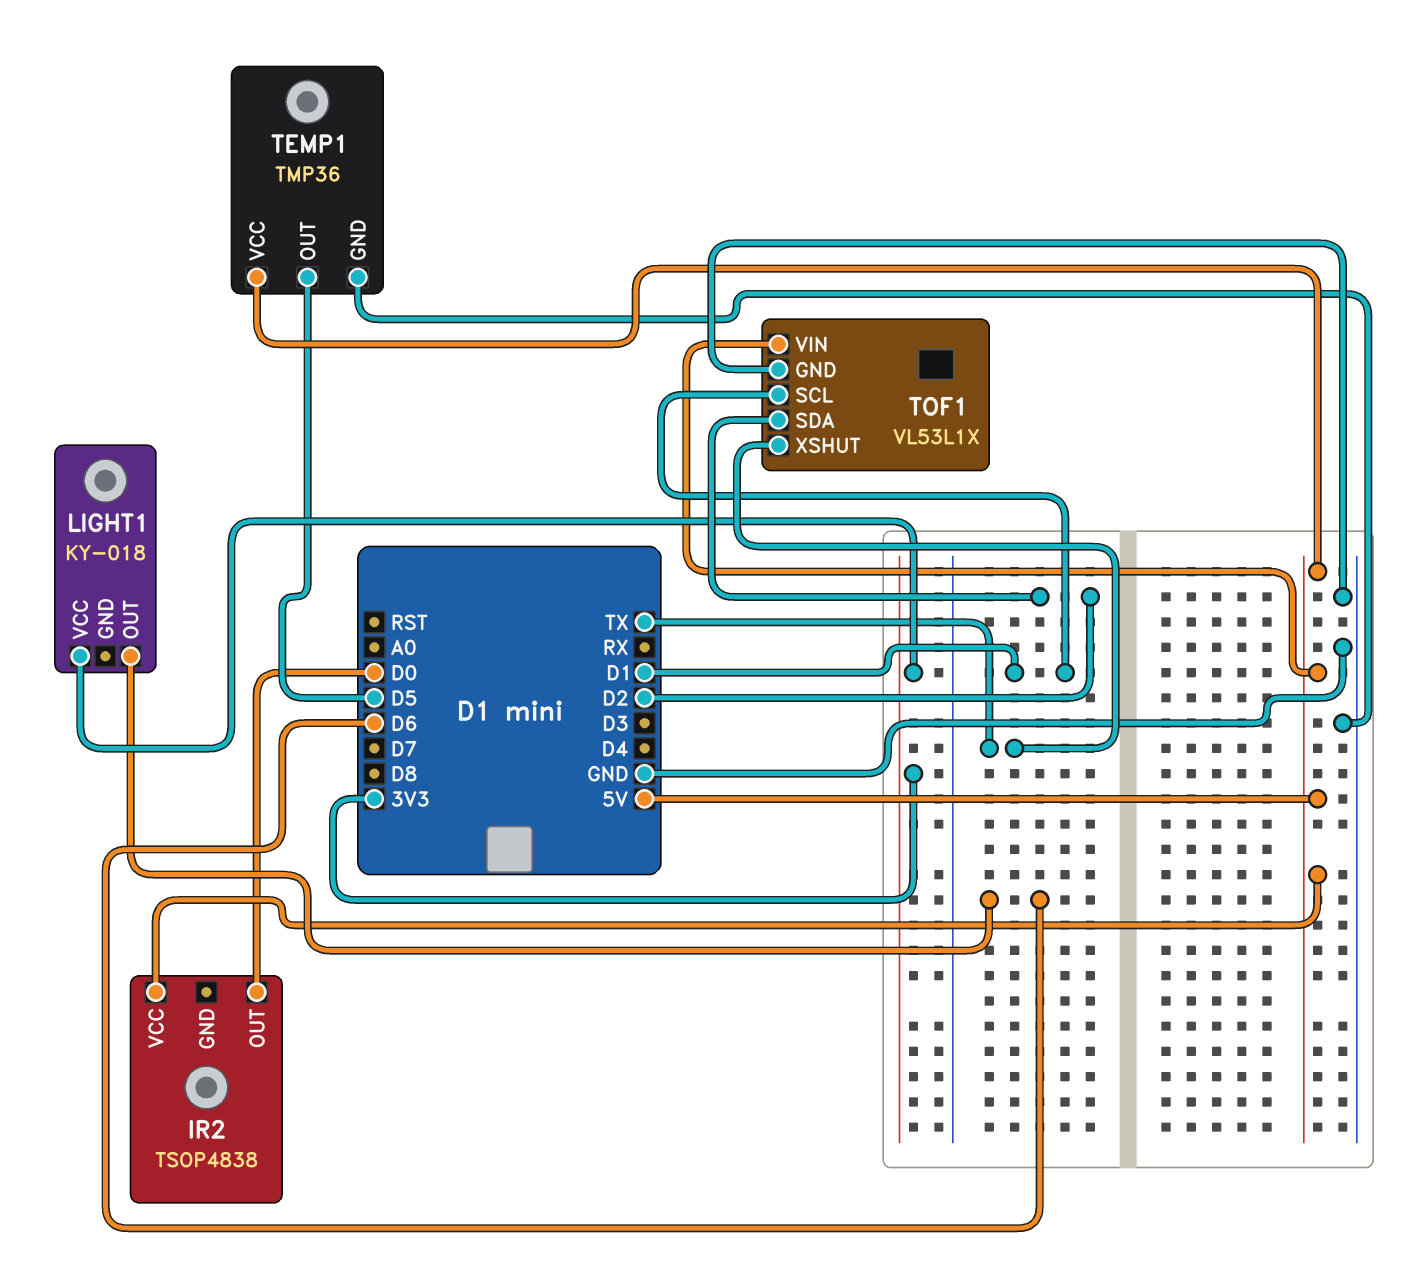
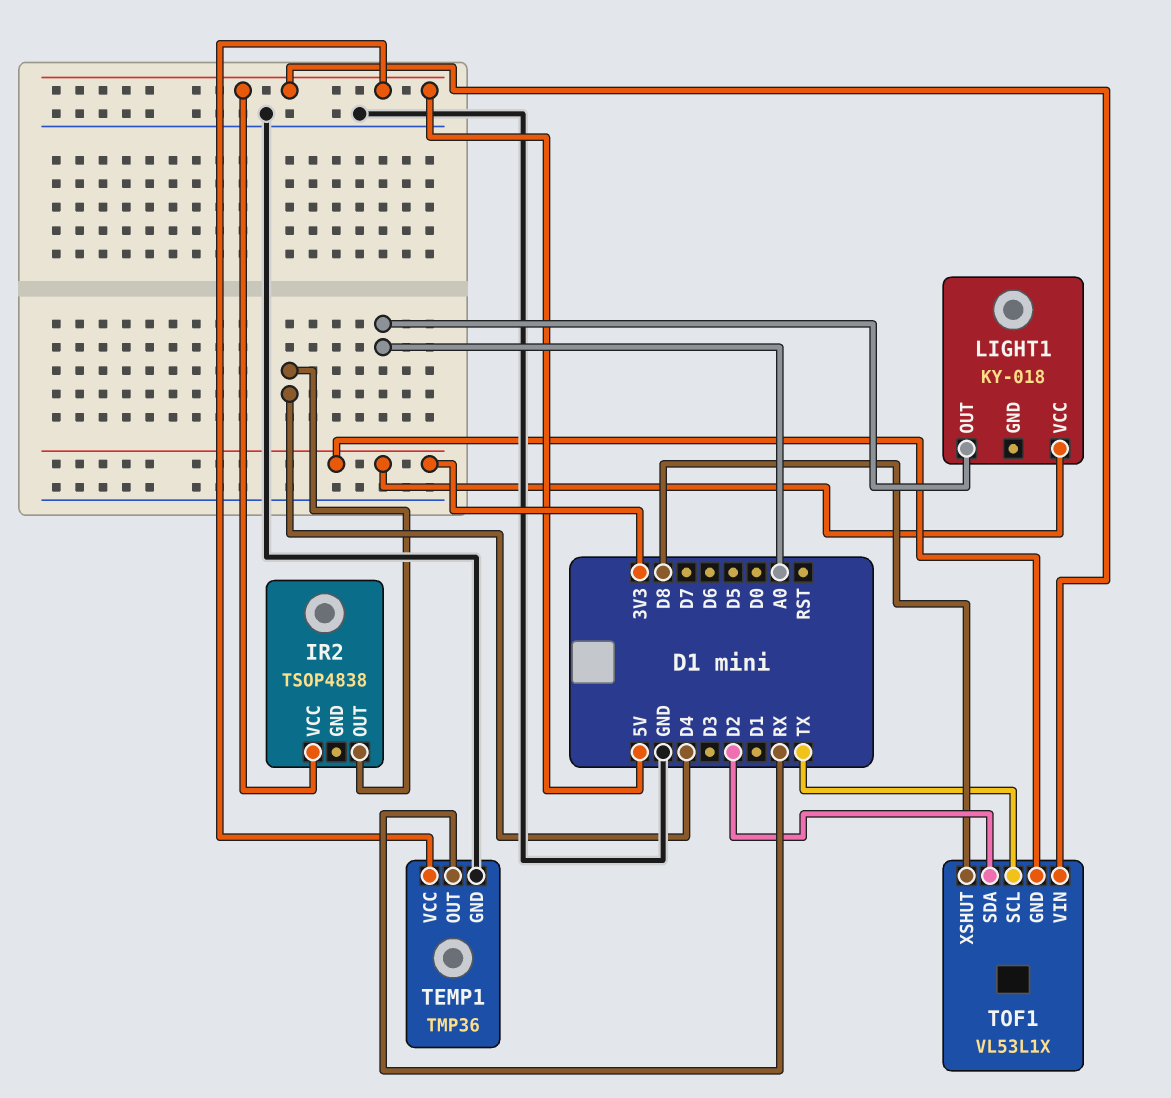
IR2 pin OUT: D0 -> D4
LIGHT1 pin OUT: D6 -> A0
TEMP1 pin OUT: D5 -> RX
TOF1 pin GND: GND -> 3V3
TOF1 pin SCL: D1 -> TX
TOF1 pin XSHUT: TX -> D8

